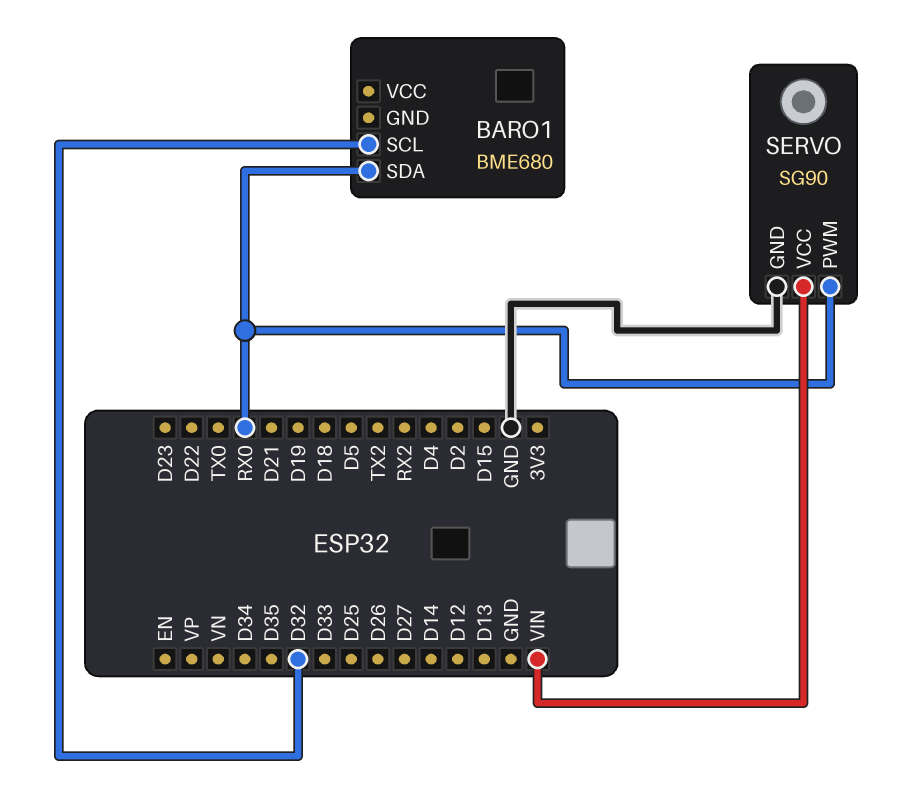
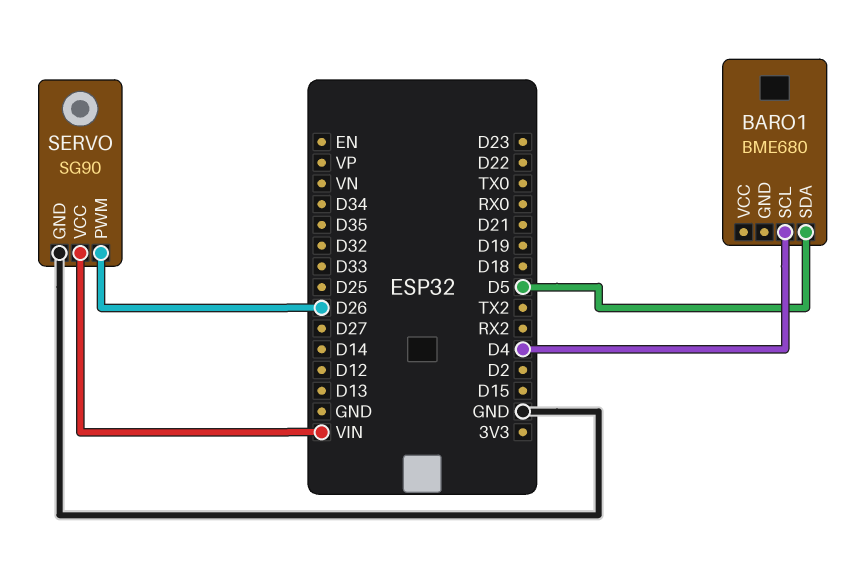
BARO1 pin SCL: D32 -> D4
BARO1 pin SDA: RX0 -> D5
SERVO pin PWM: RX0 -> D26

